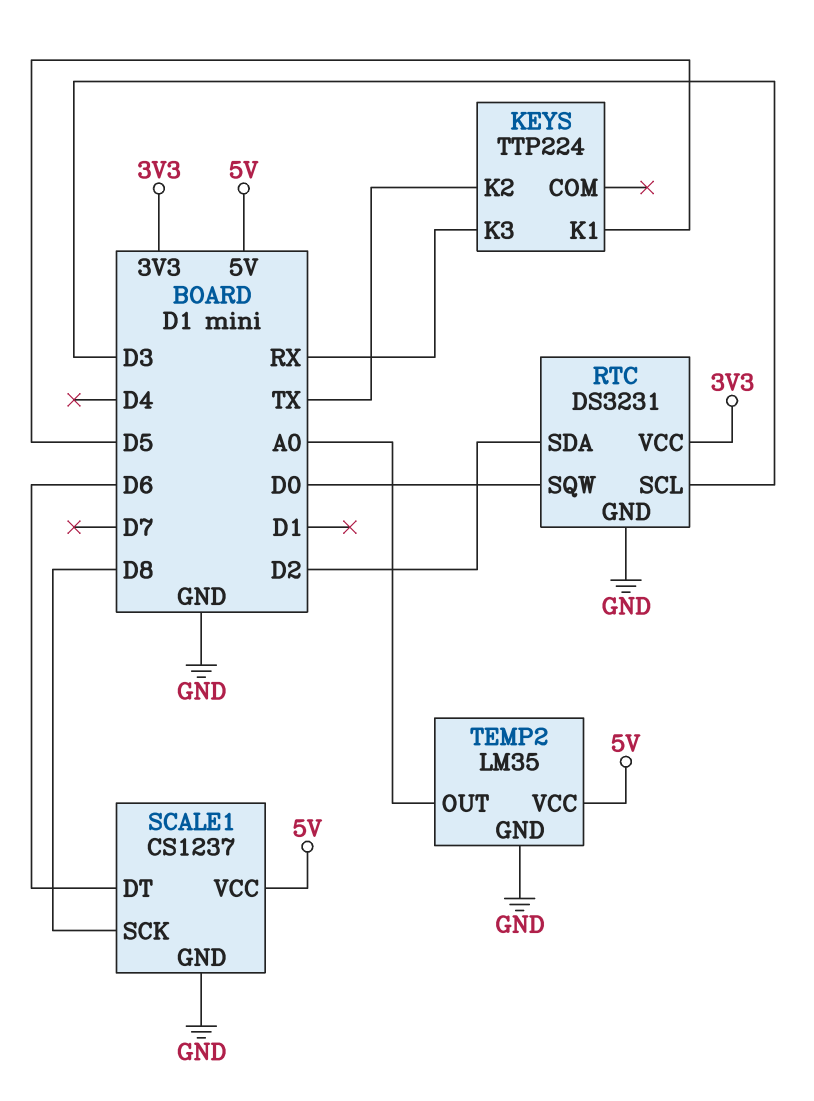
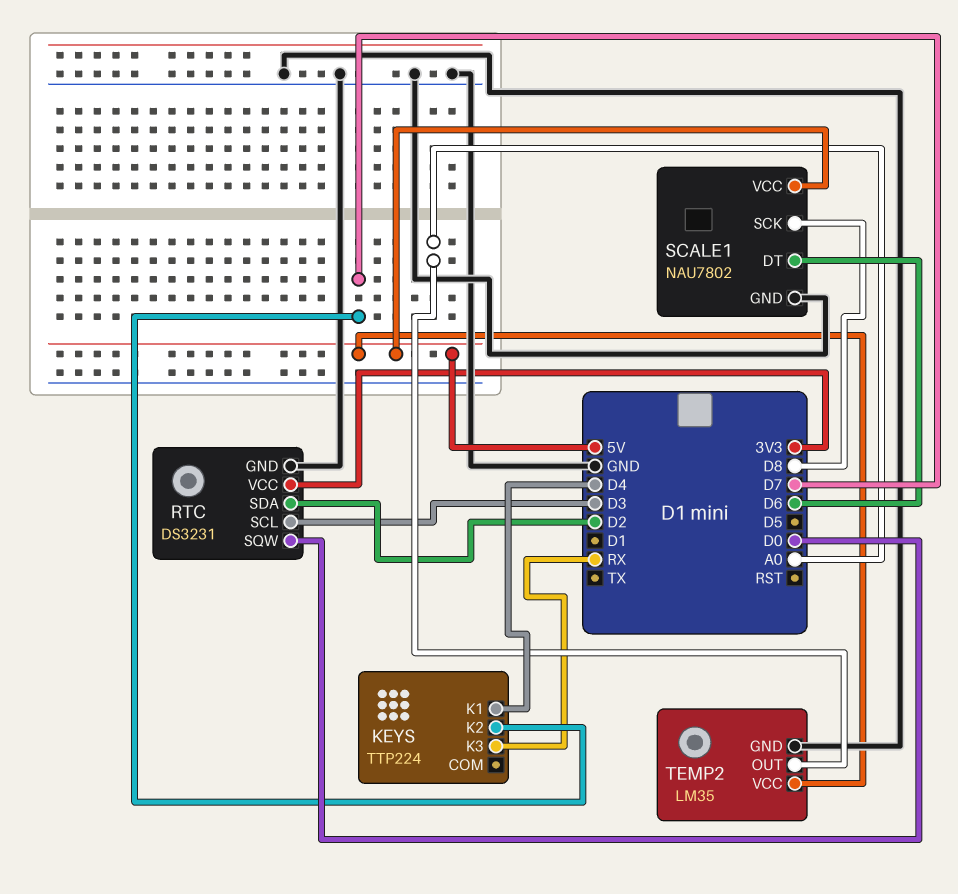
KEYS pin K1: D5 -> D4
KEYS pin K2: TX -> D7
SCALE1: CS1237 -> NAU7802

